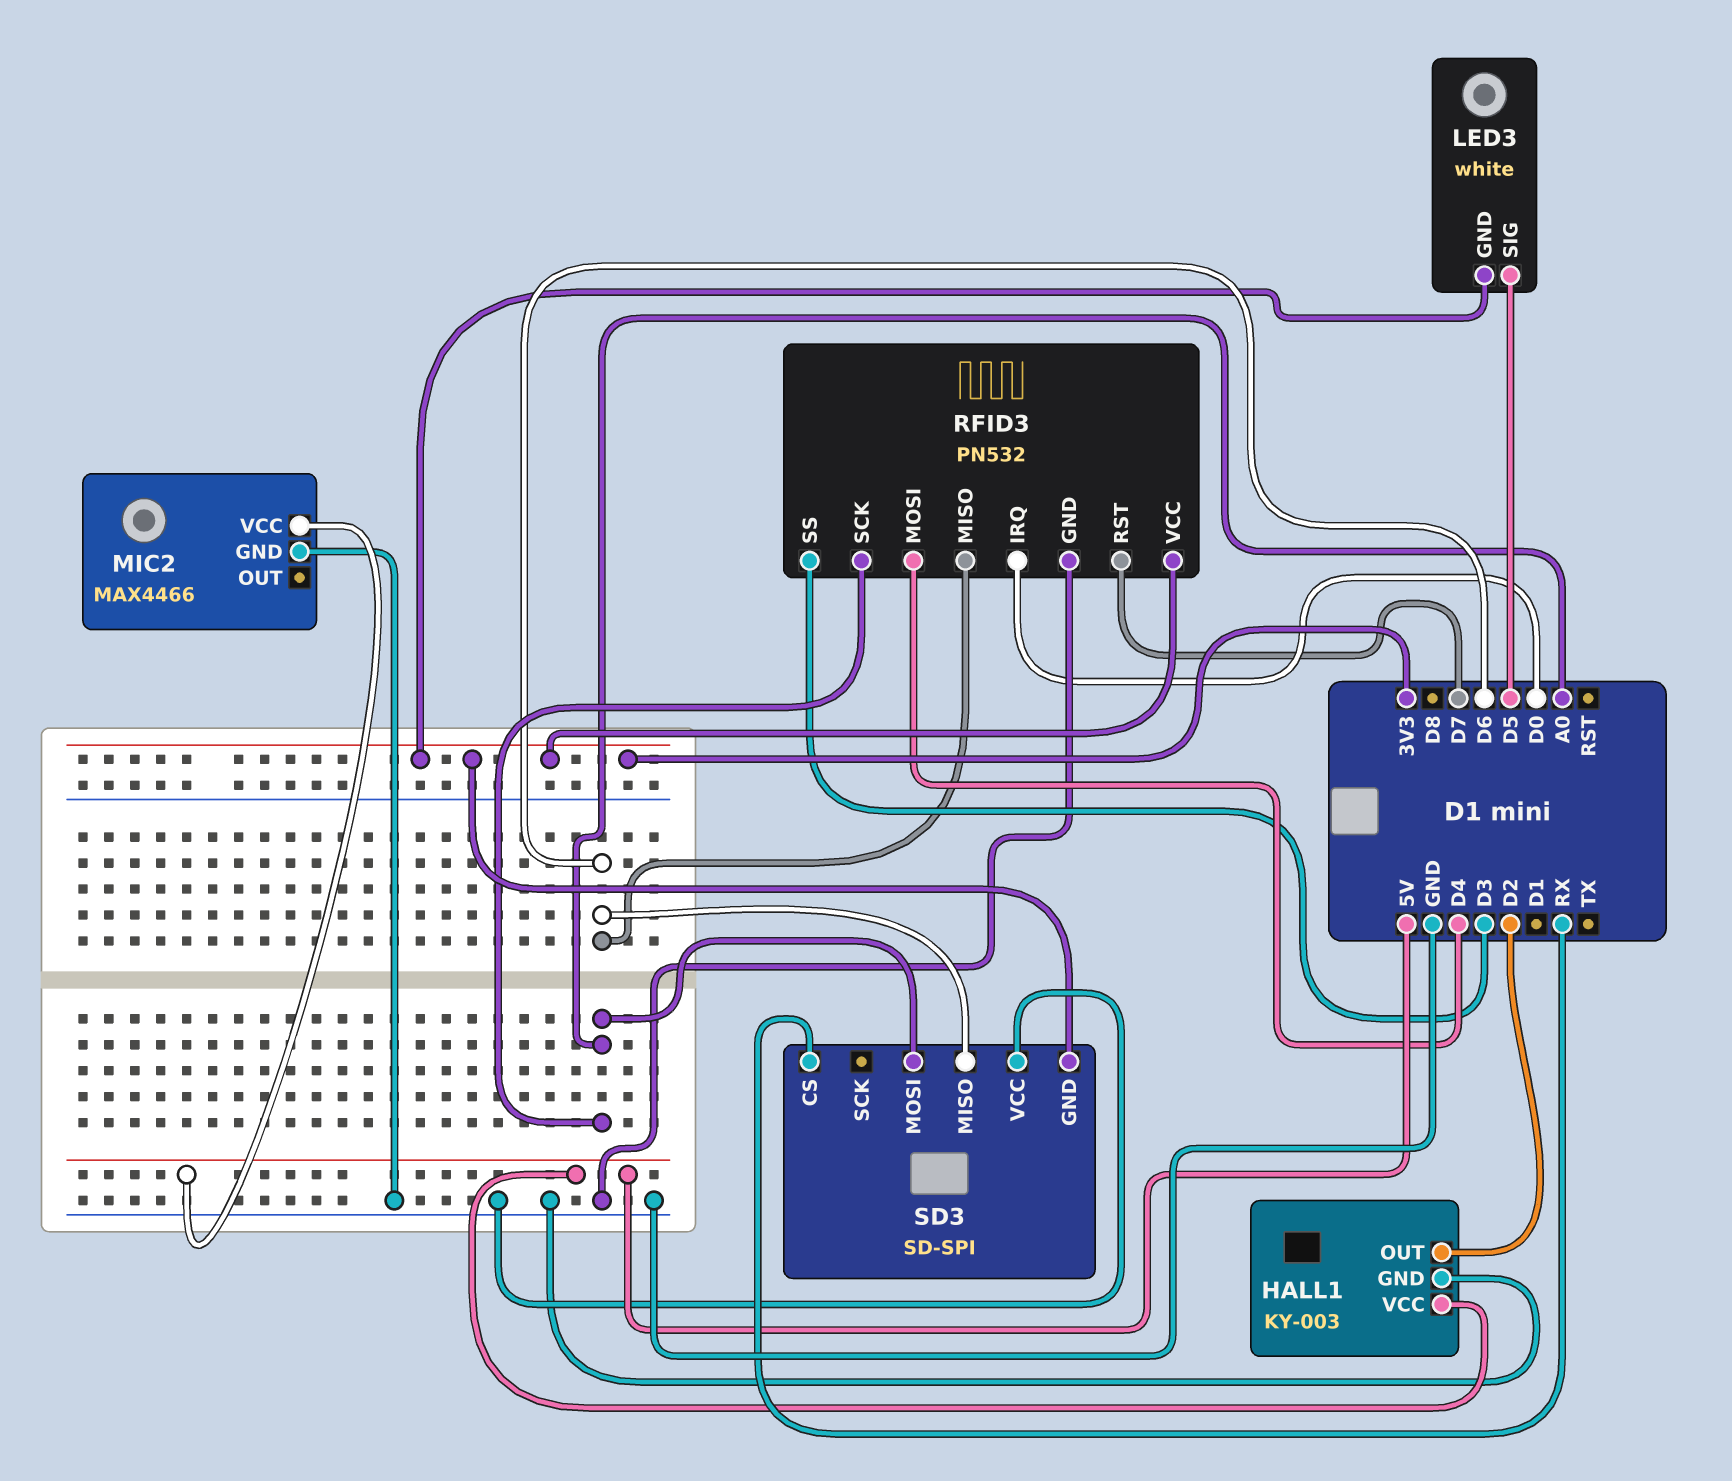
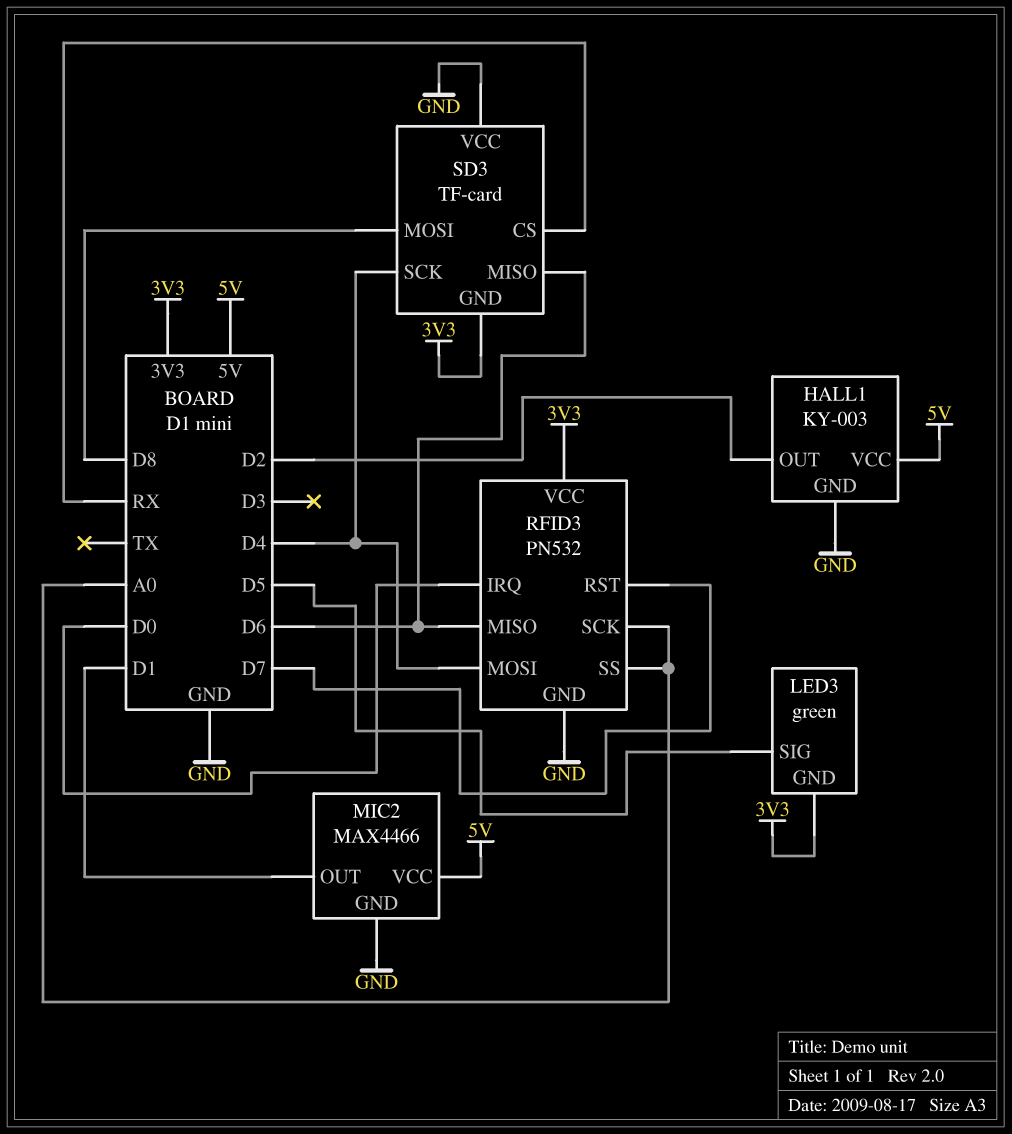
LED3: white -> green
MIC2 pin OUT: none -> D1
RFID3 pin SS: D3 -> A0
SD3: SD-SPI -> TF-card
SD3 pin MOSI: A0 -> D8
SD3 pin SCK: none -> D4

